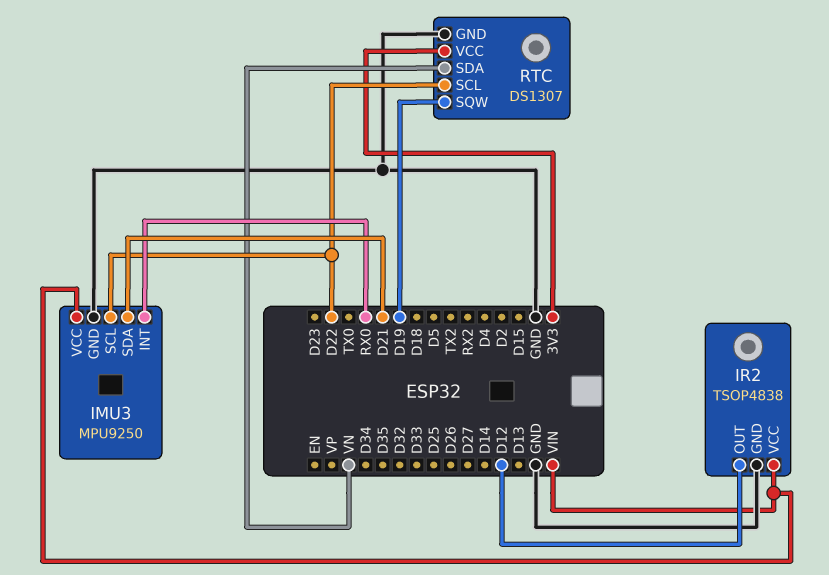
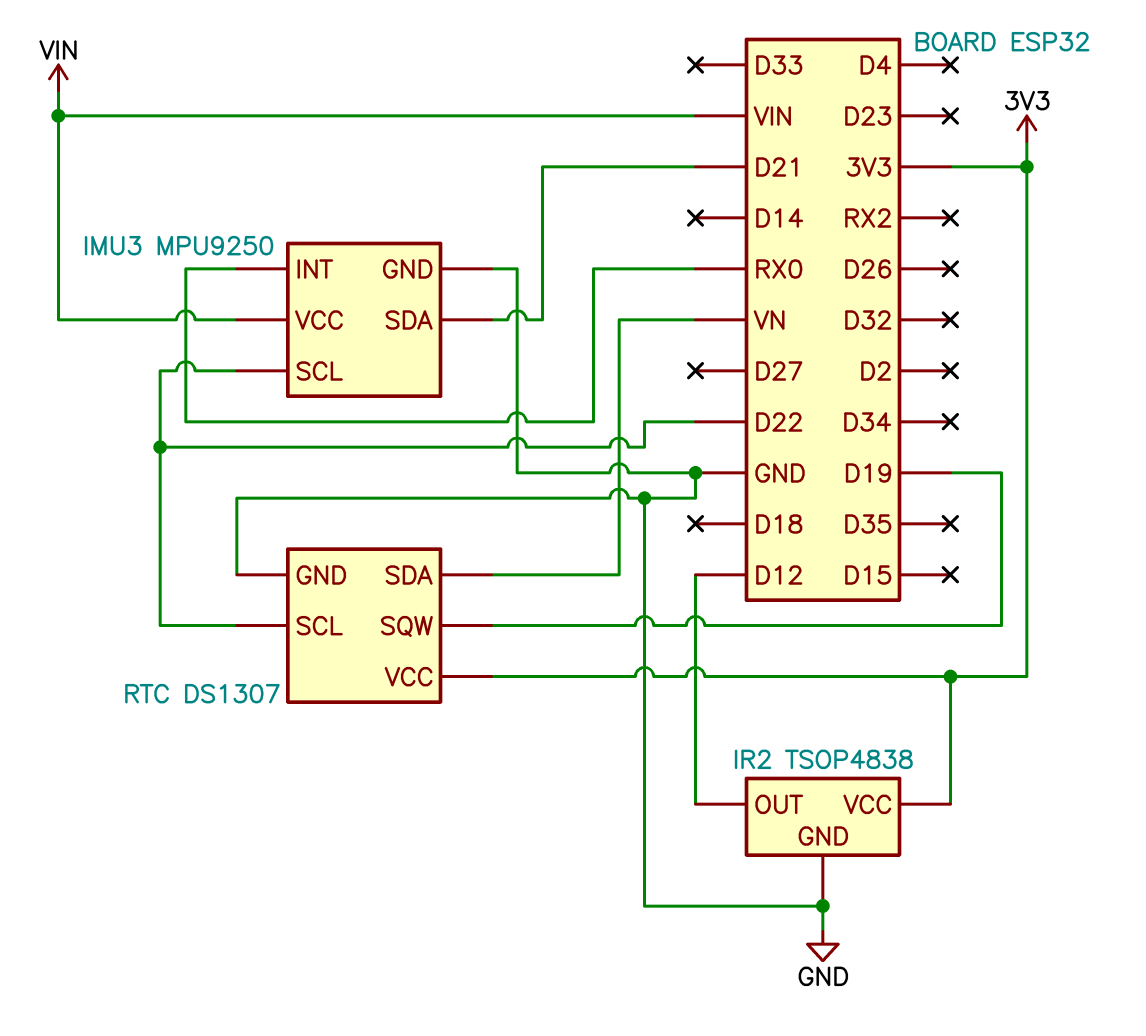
IR2 pin VCC: VIN -> 3V3

